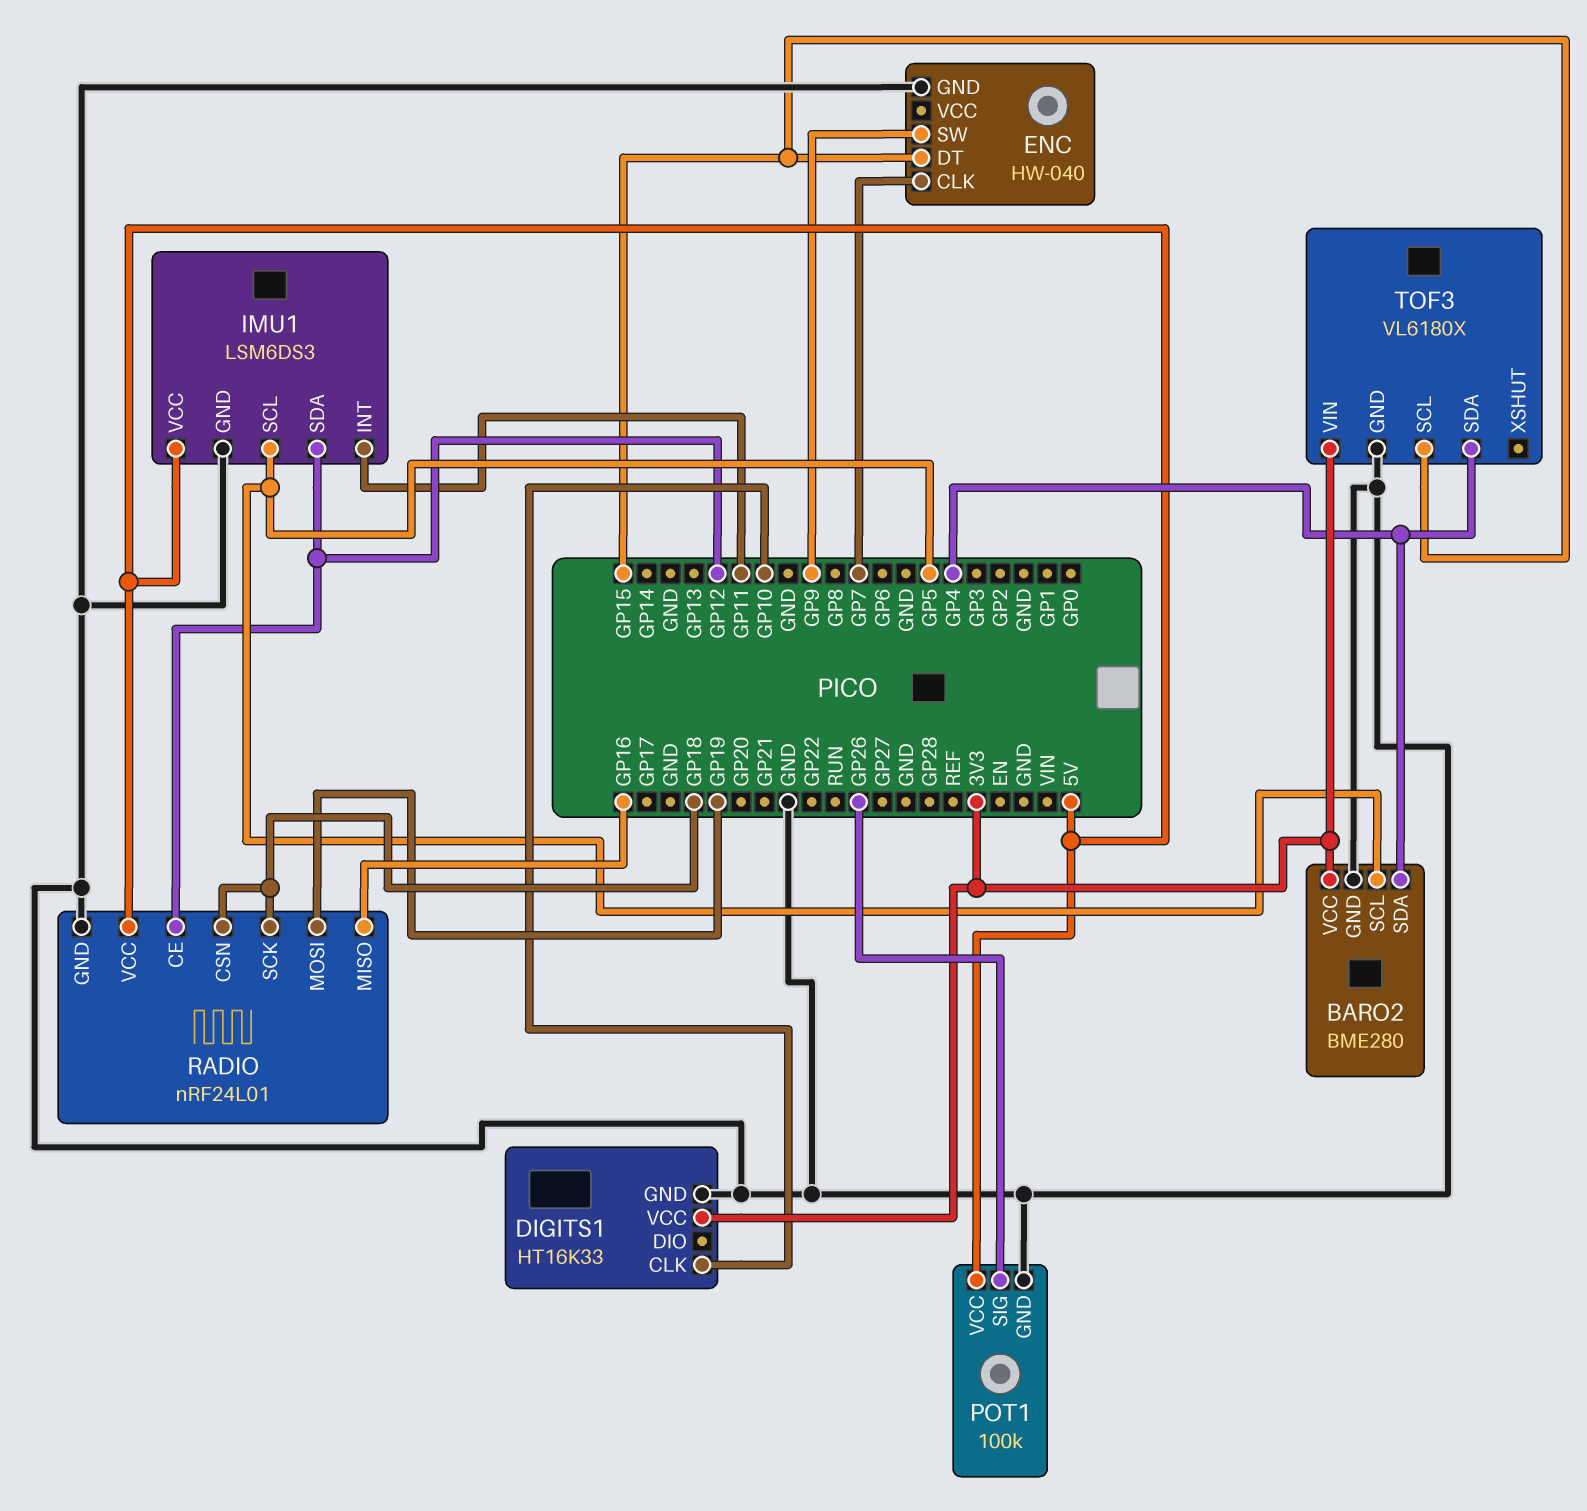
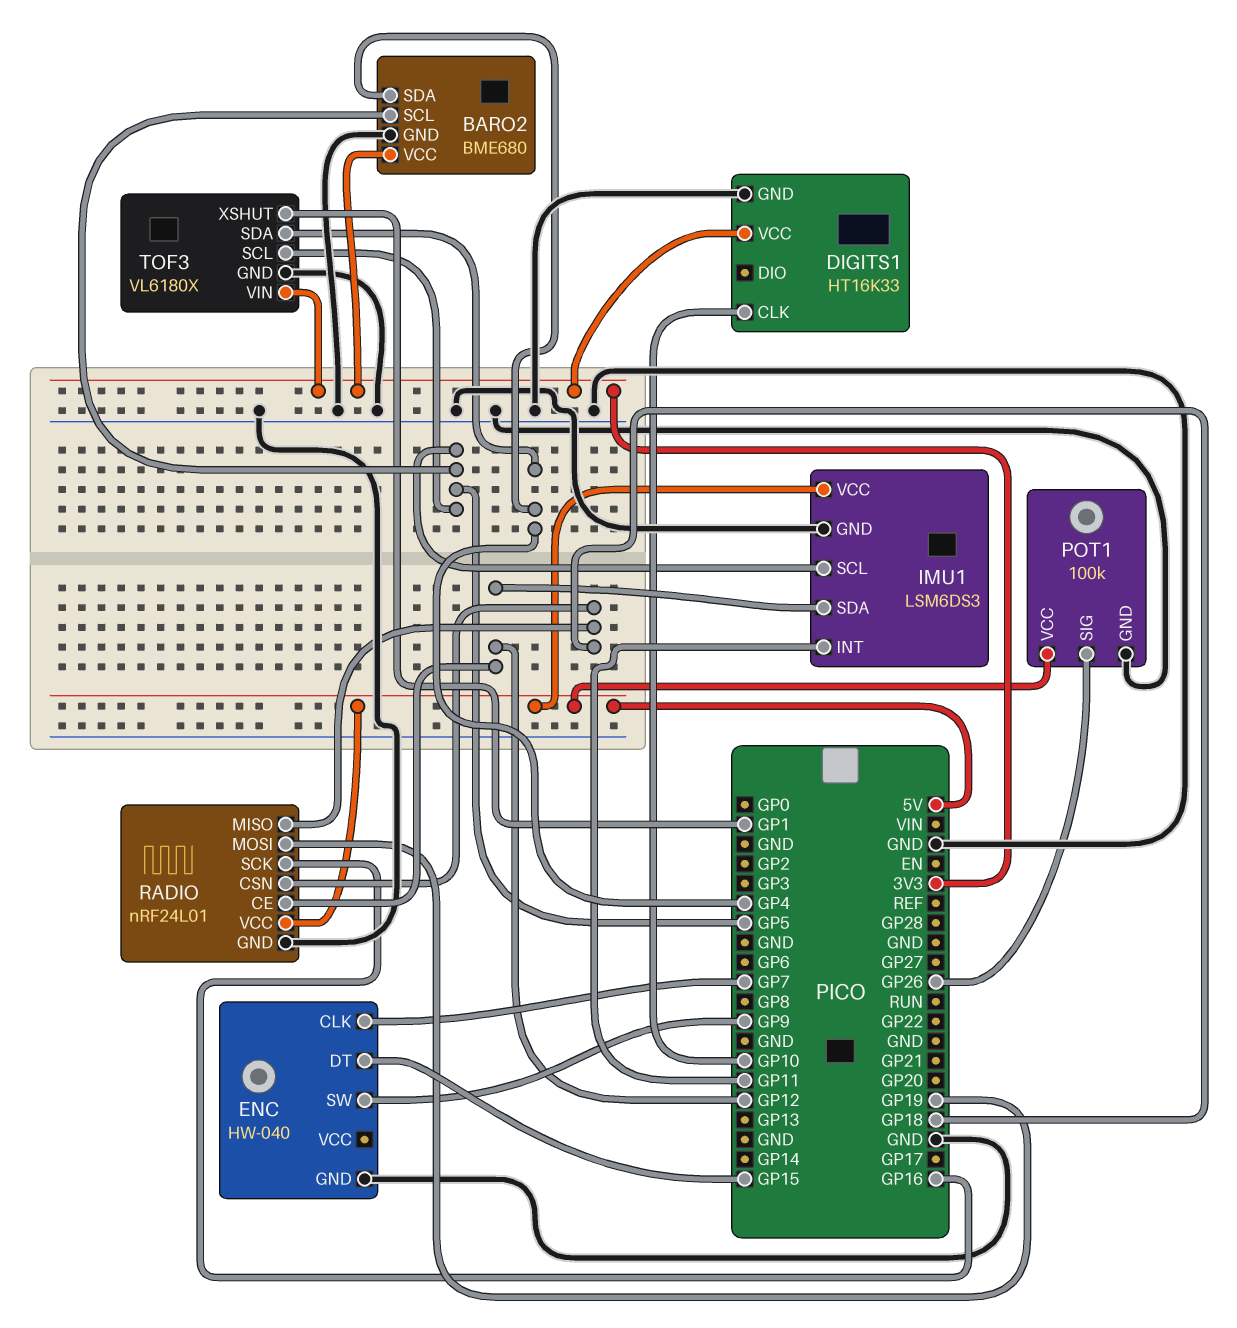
BARO2: BME280 -> BME680
RADIO pin MISO: GP16 -> GP18
RADIO pin SCK: GP18 -> GP16
TOF3 pin SCL: GP15 -> GP5
TOF3 pin XSHUT: none -> GP1

